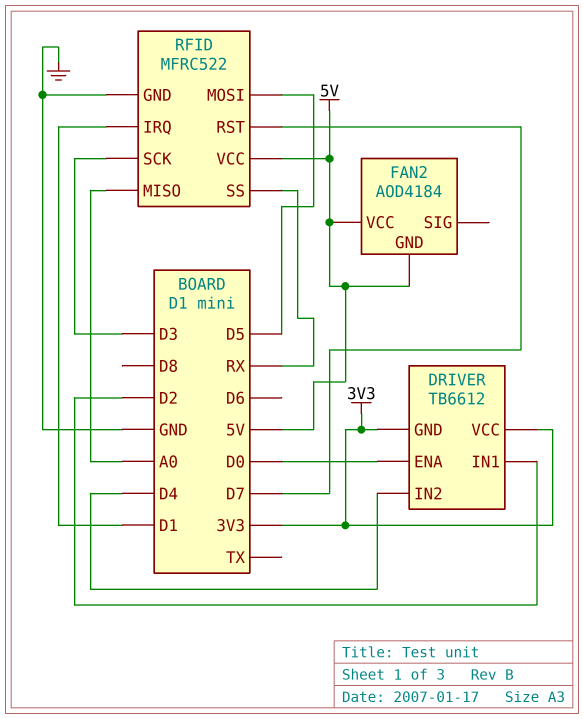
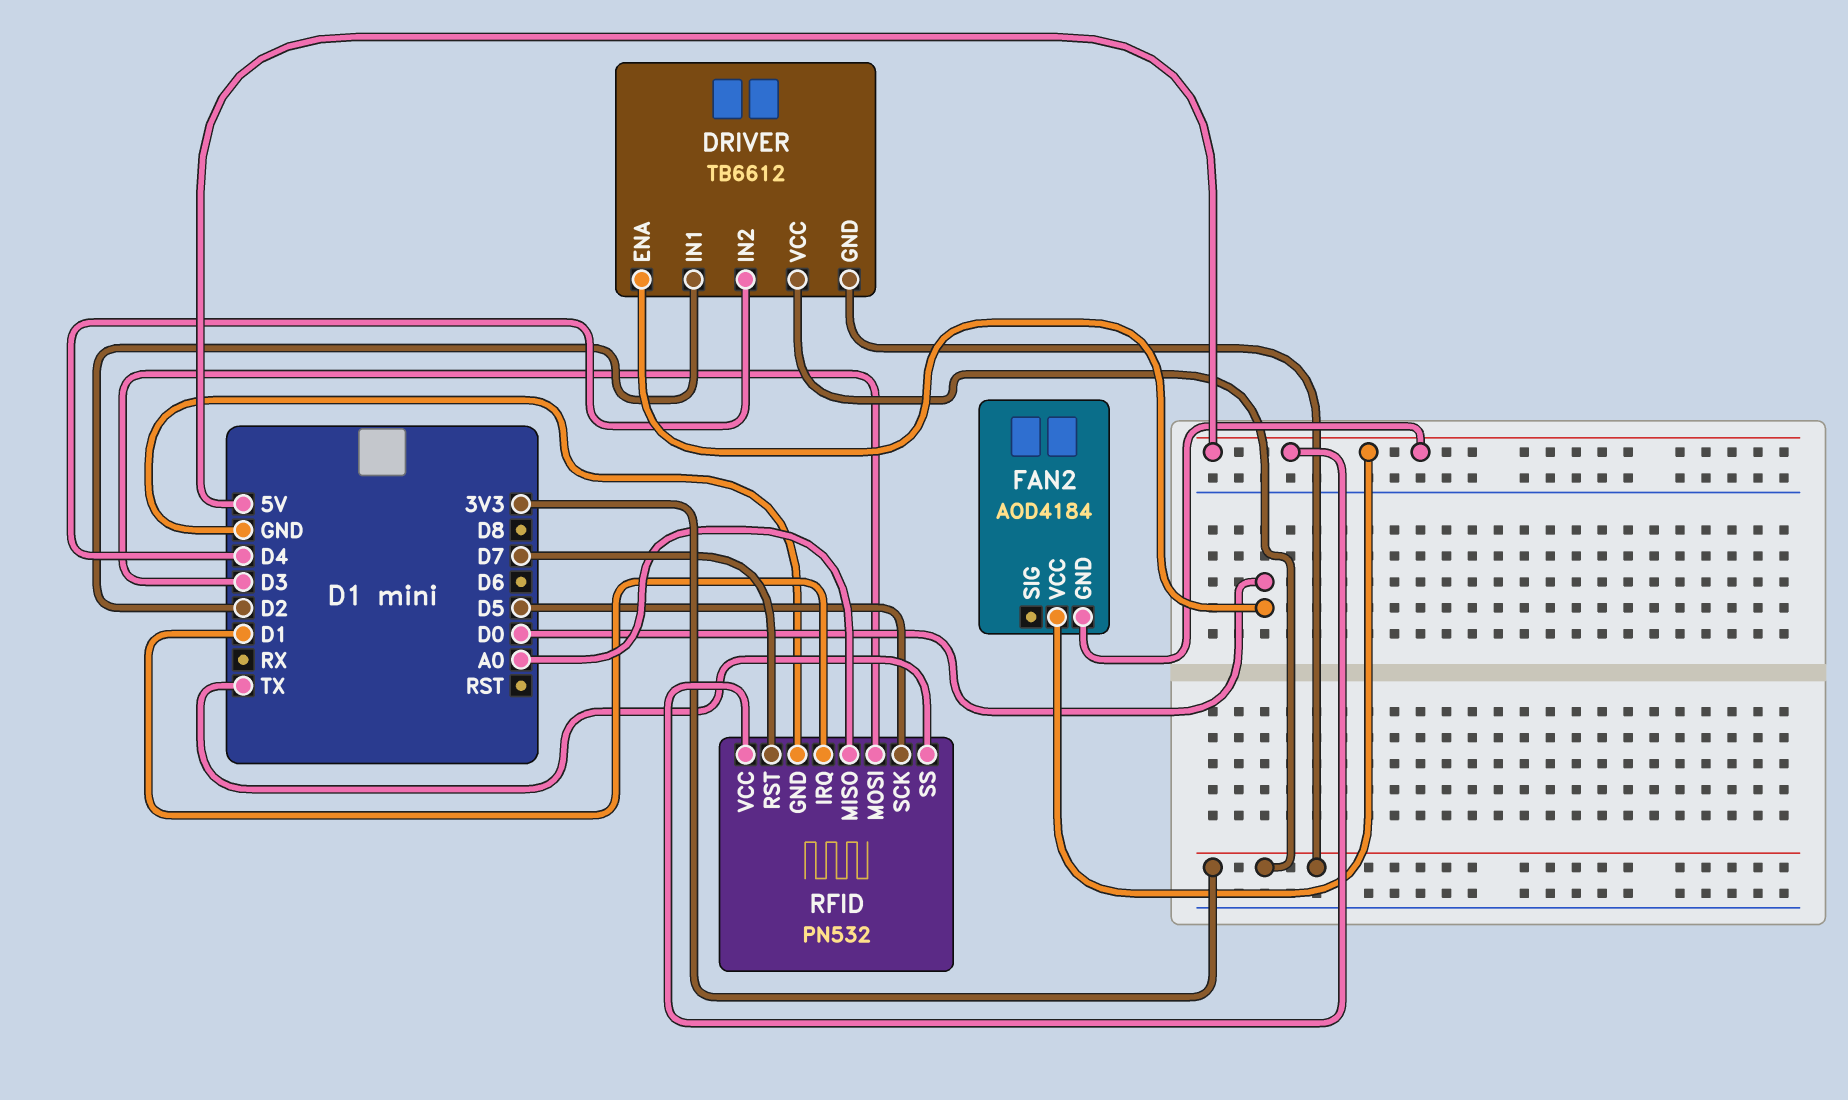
RFID: MFRC522 -> PN532
RFID pin MOSI: D5 -> D3
RFID pin SCK: D3 -> D5
RFID pin SS: RX -> TX

